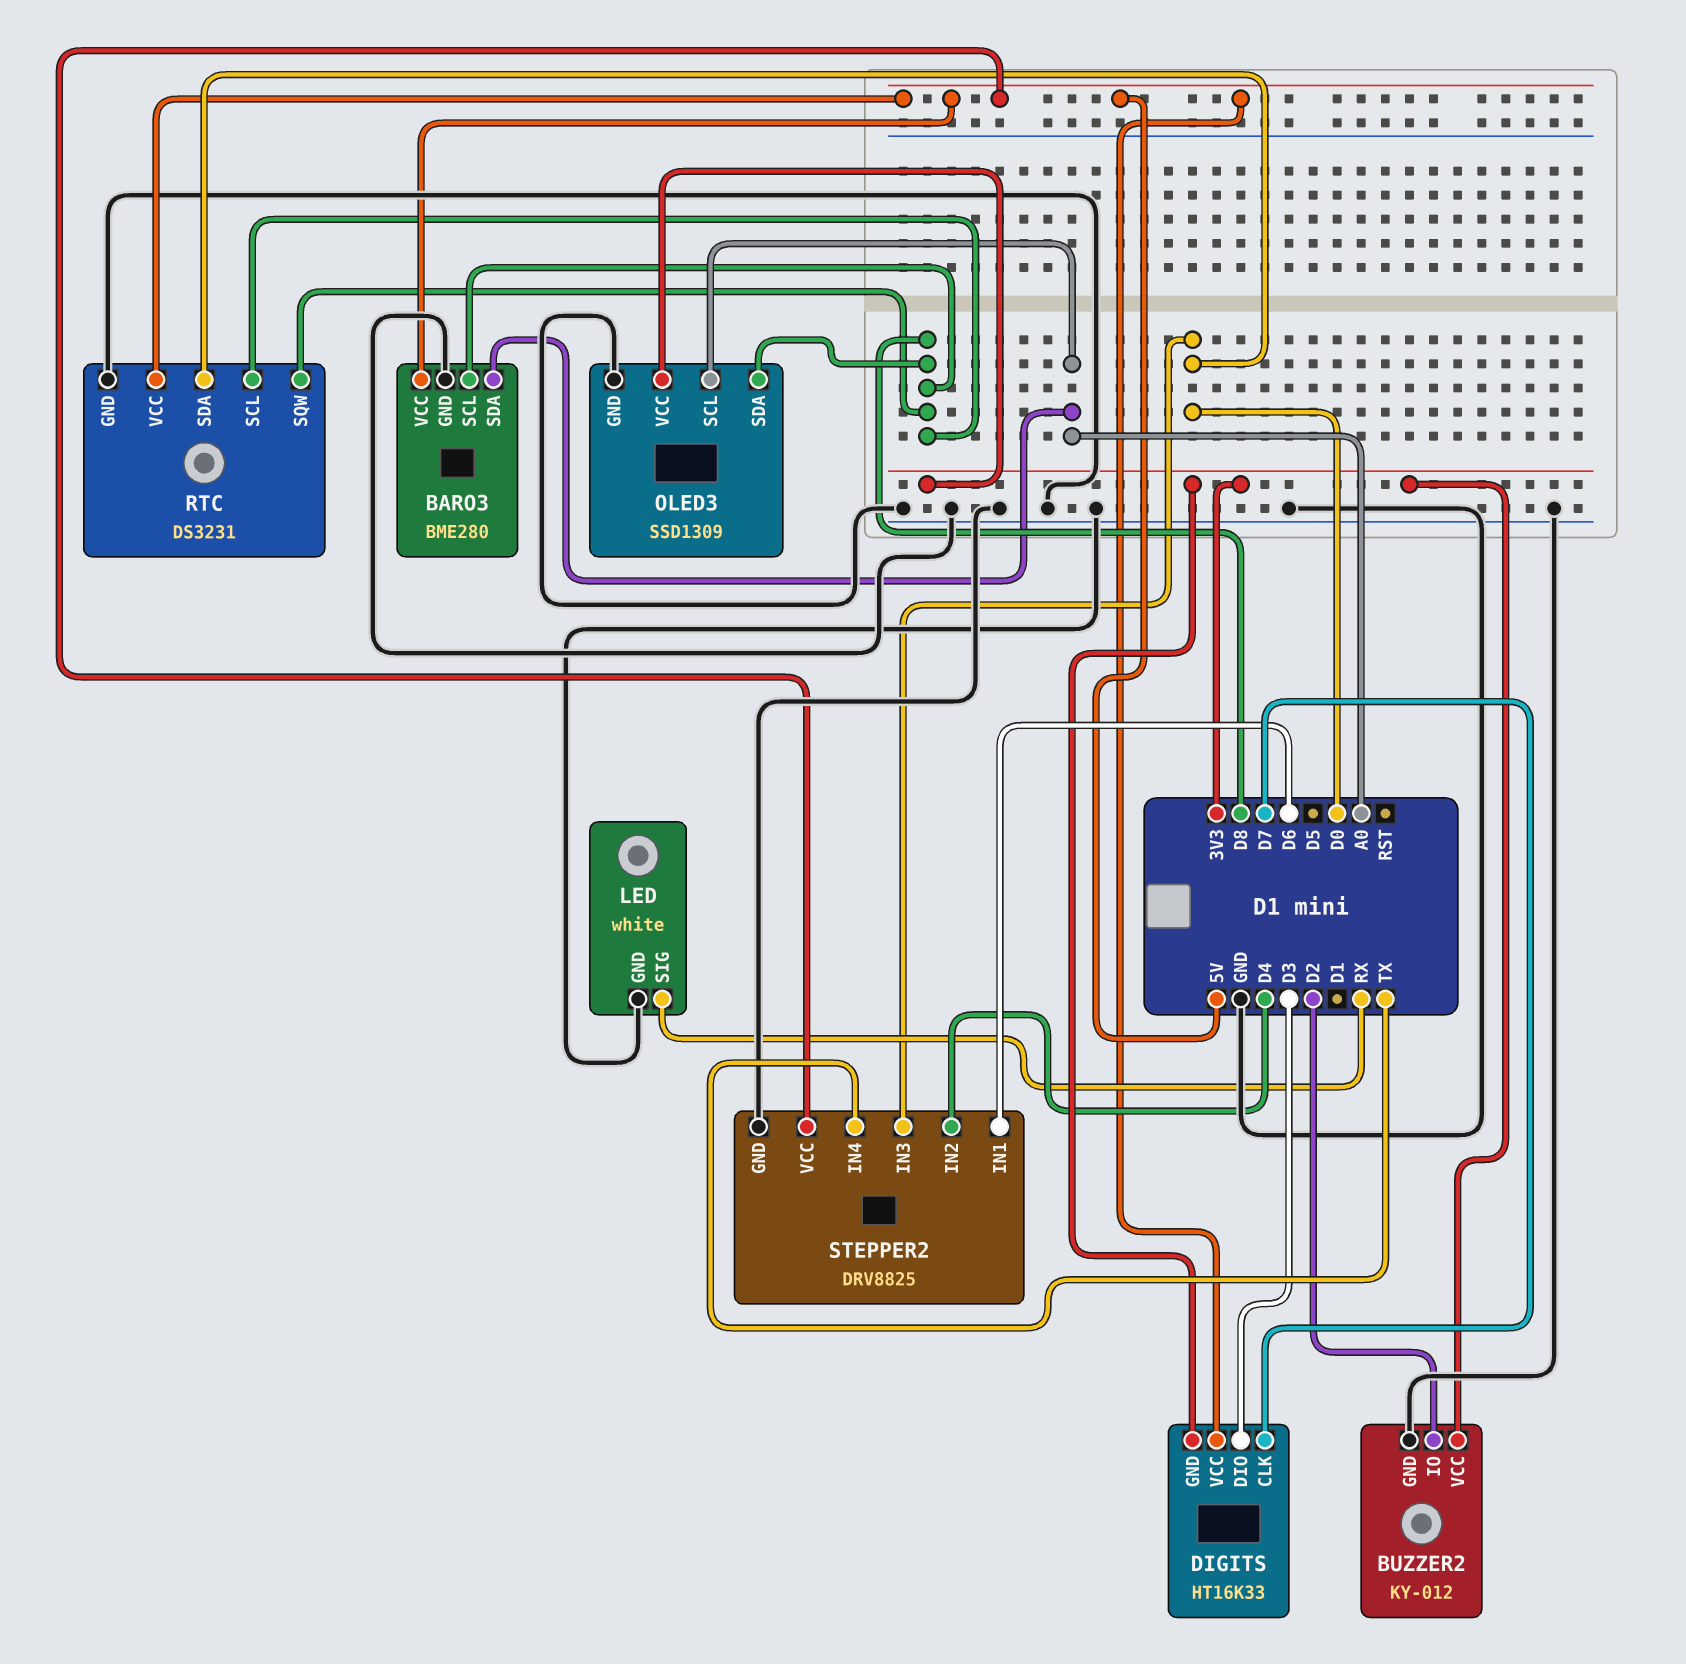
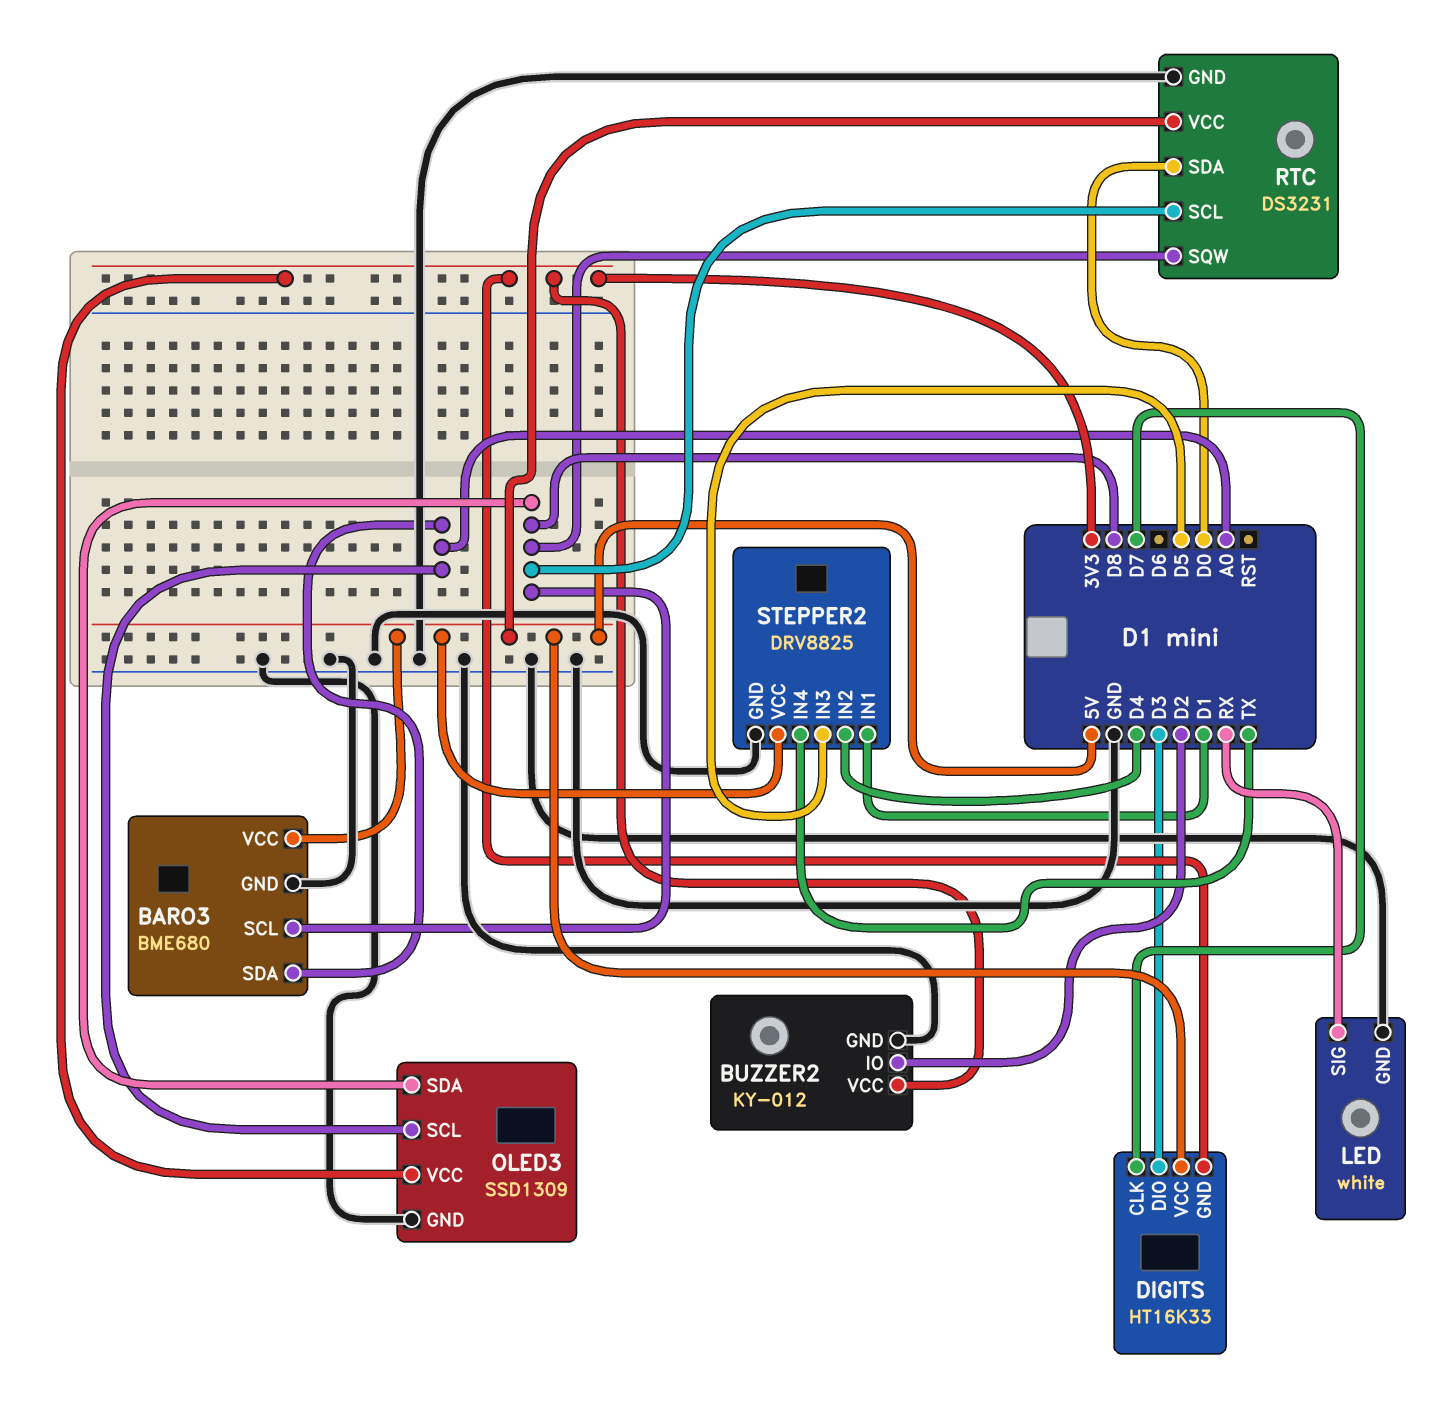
BARO3: BME280 -> BME680
STEPPER2 pin IN1: D6 -> D1
STEPPER2 pin IN3: D0 -> D5

